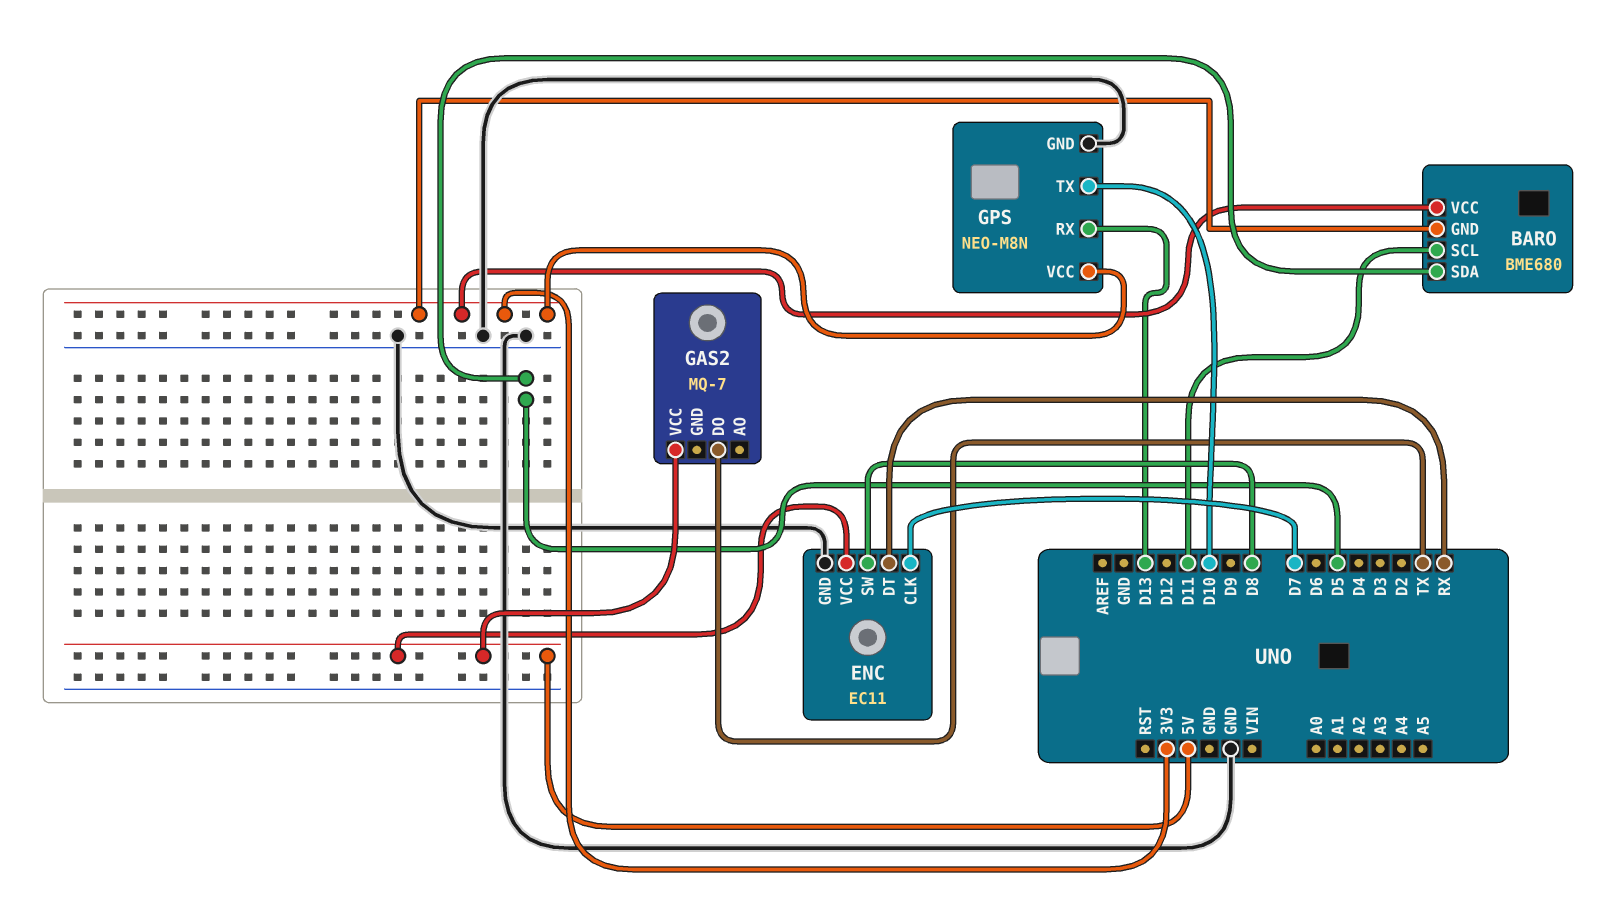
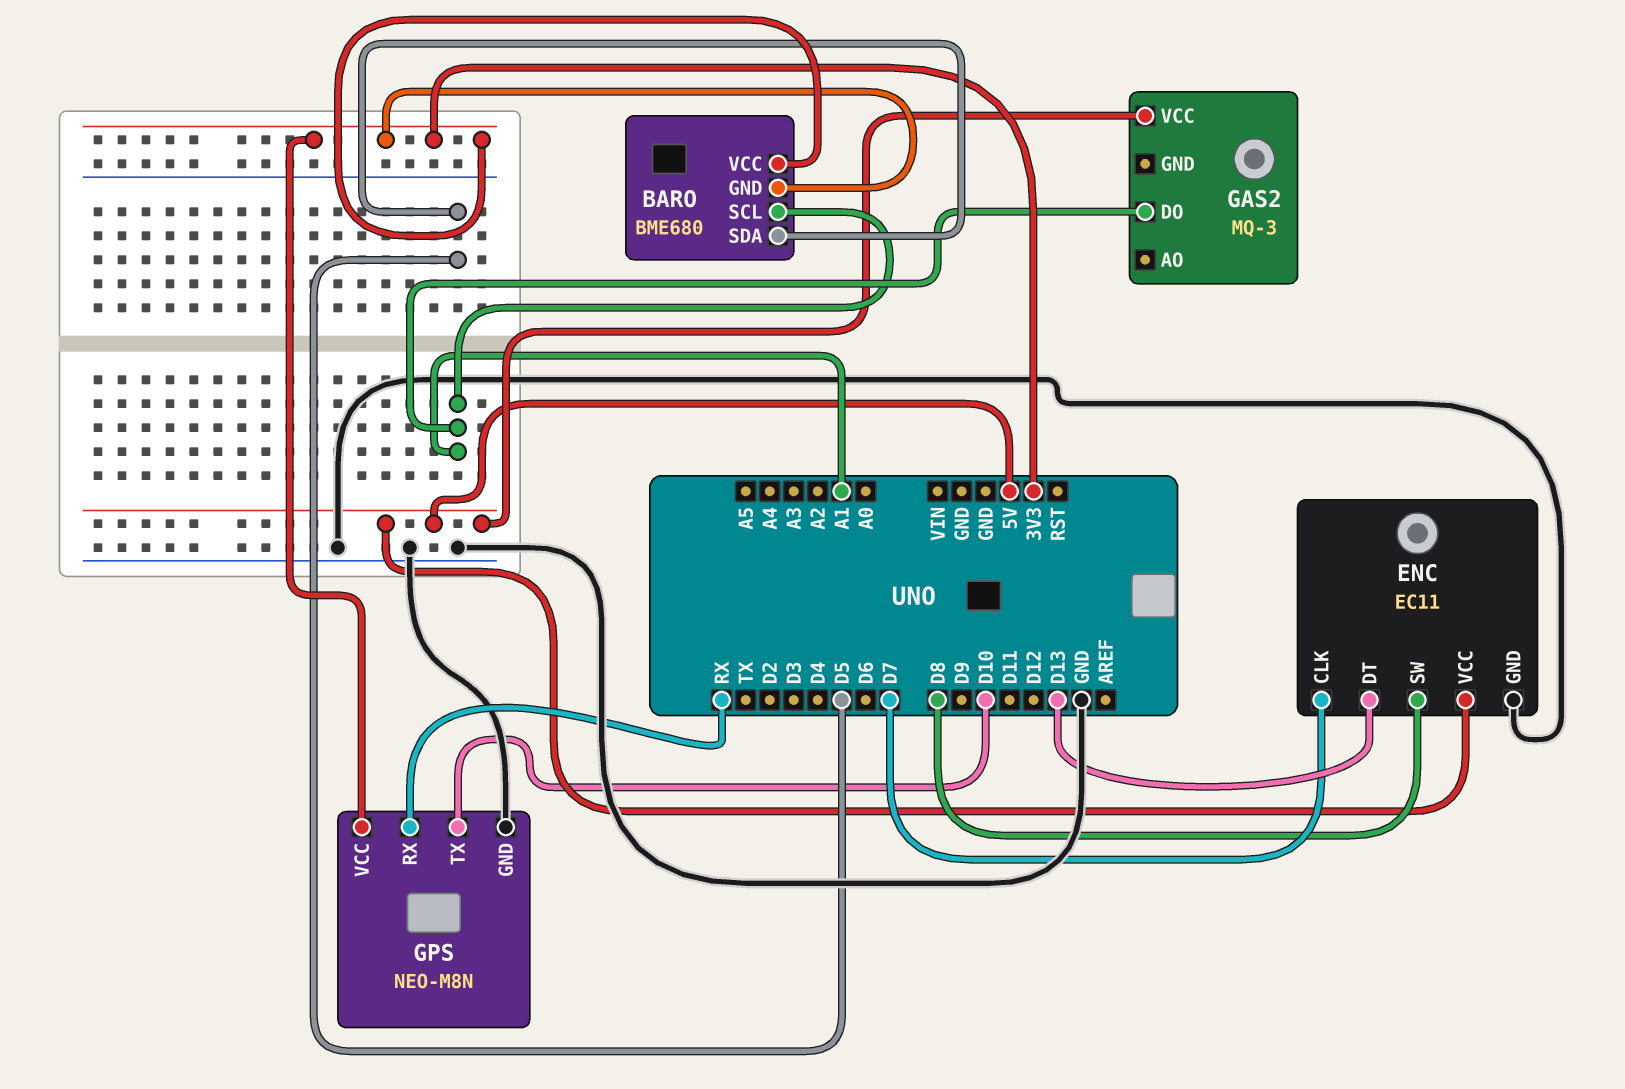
BARO pin SCL: D11 -> A1
ENC pin DT: RX -> D13
GAS2: MQ-7 -> MQ-3
GAS2 pin DO: TX -> A1
GPS pin RX: D13 -> RX

